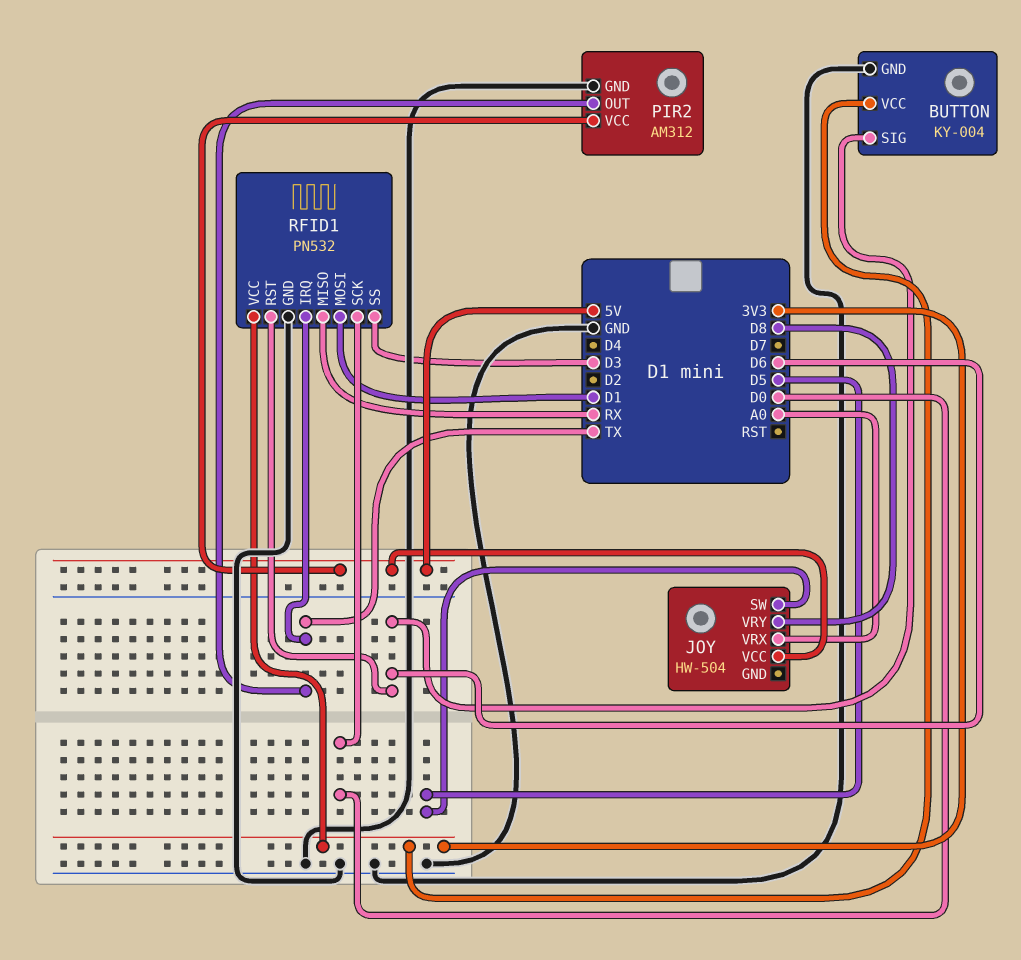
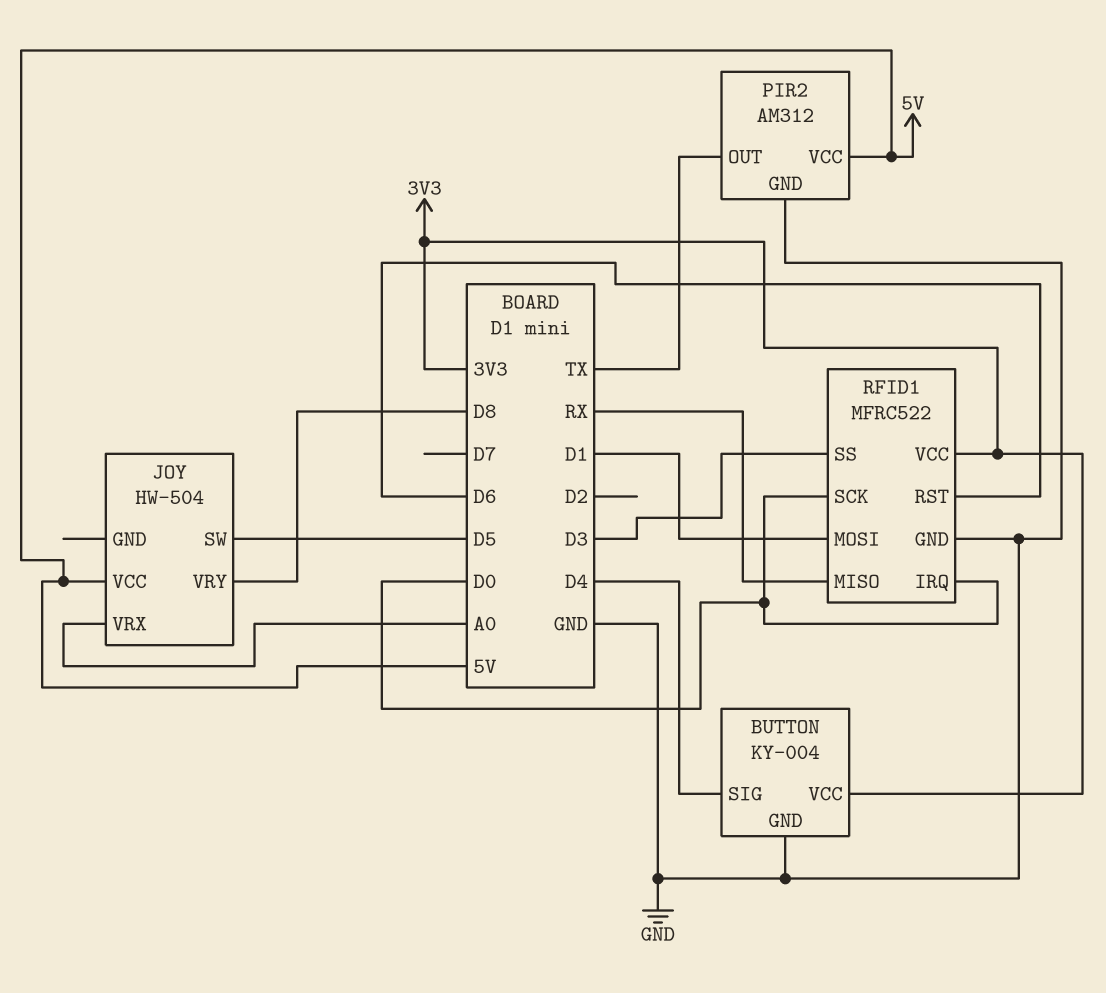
BUTTON pin SIG: D6 -> D4
RFID1: PN532 -> MFRC522
RFID1 pin IRQ: TX -> D0

